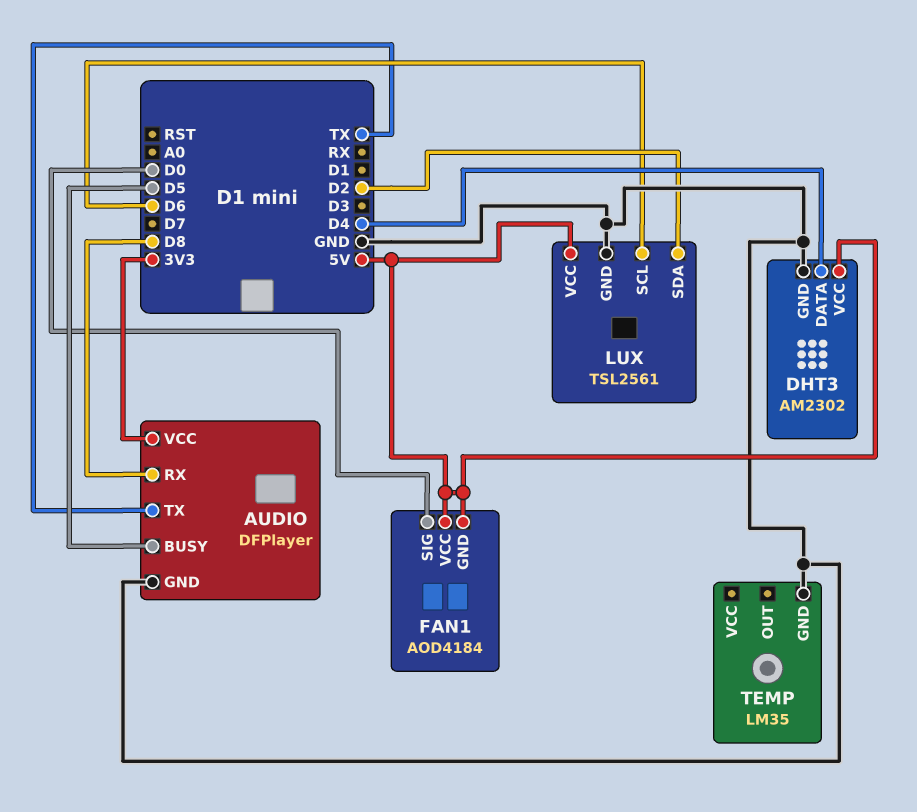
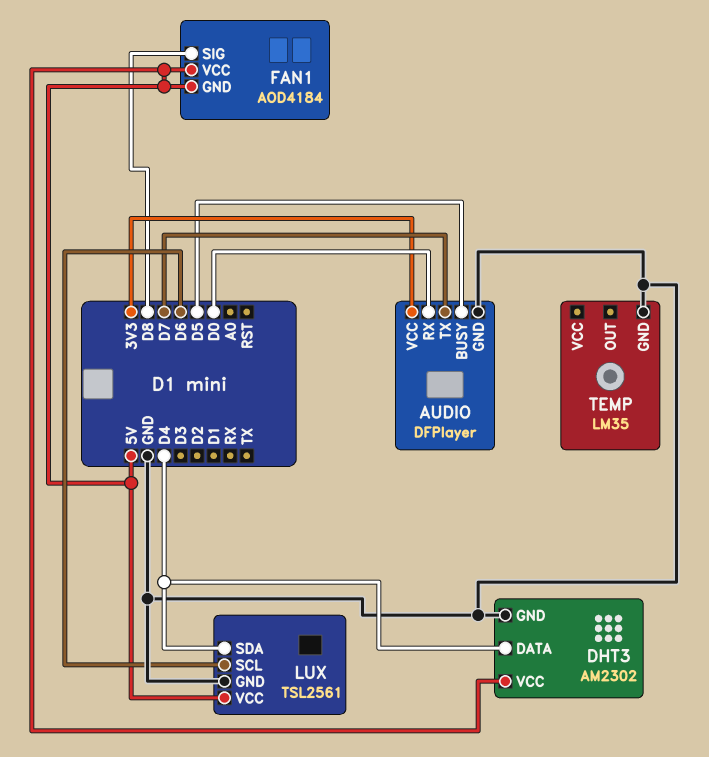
AUDIO pin RX: D8 -> D0
AUDIO pin TX: TX -> D7
FAN1 pin SIG: D0 -> D8
LUX pin SDA: D2 -> D4

